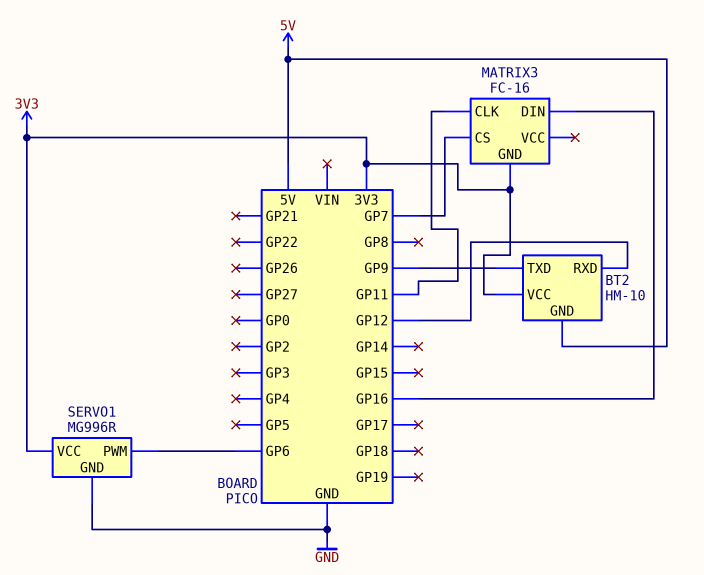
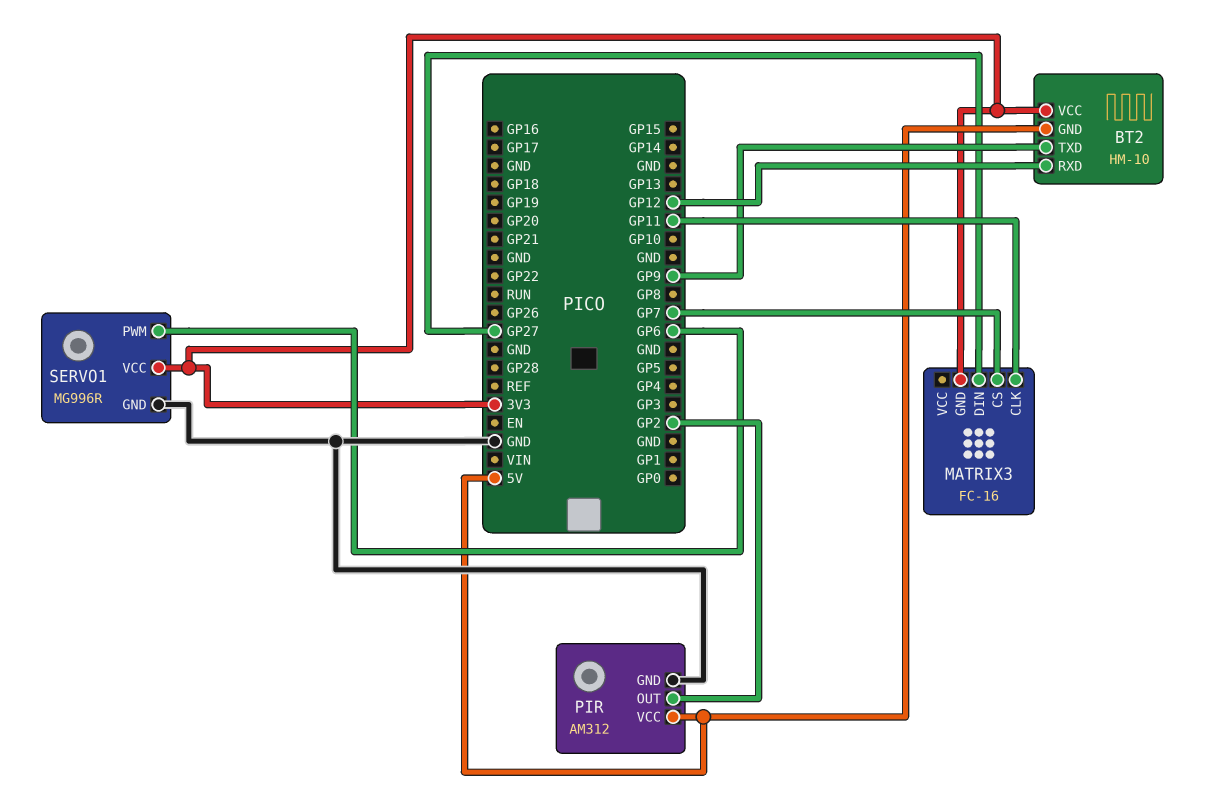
MATRIX3 pin DIN: GP16 -> GP27
PIR: none -> AM312
PIR pin GND: none -> GND
PIR pin OUT: none -> GP2
PIR pin VCC: none -> 5V

